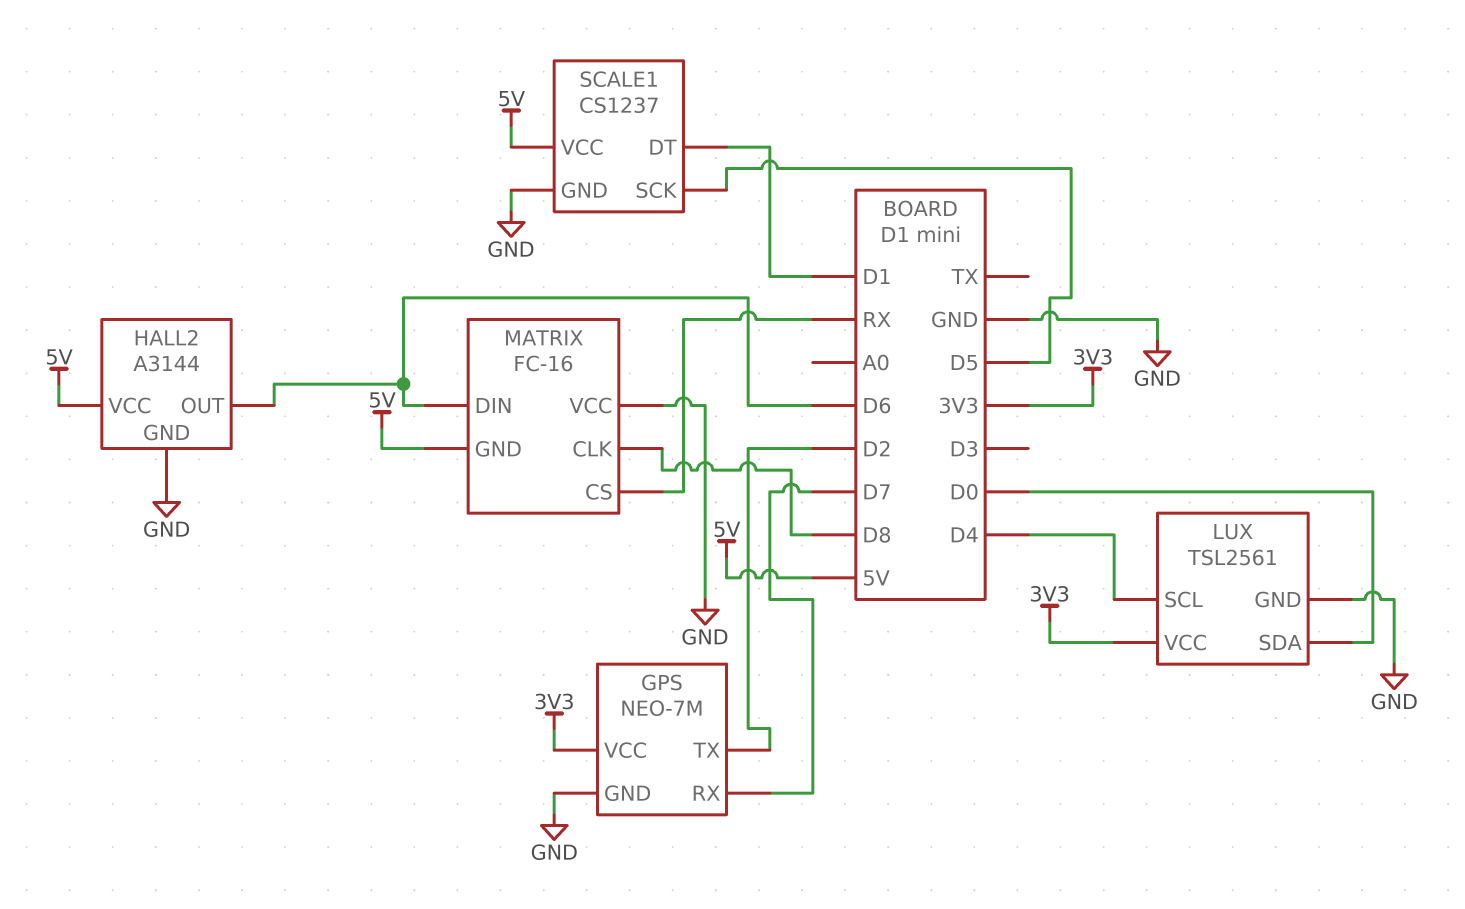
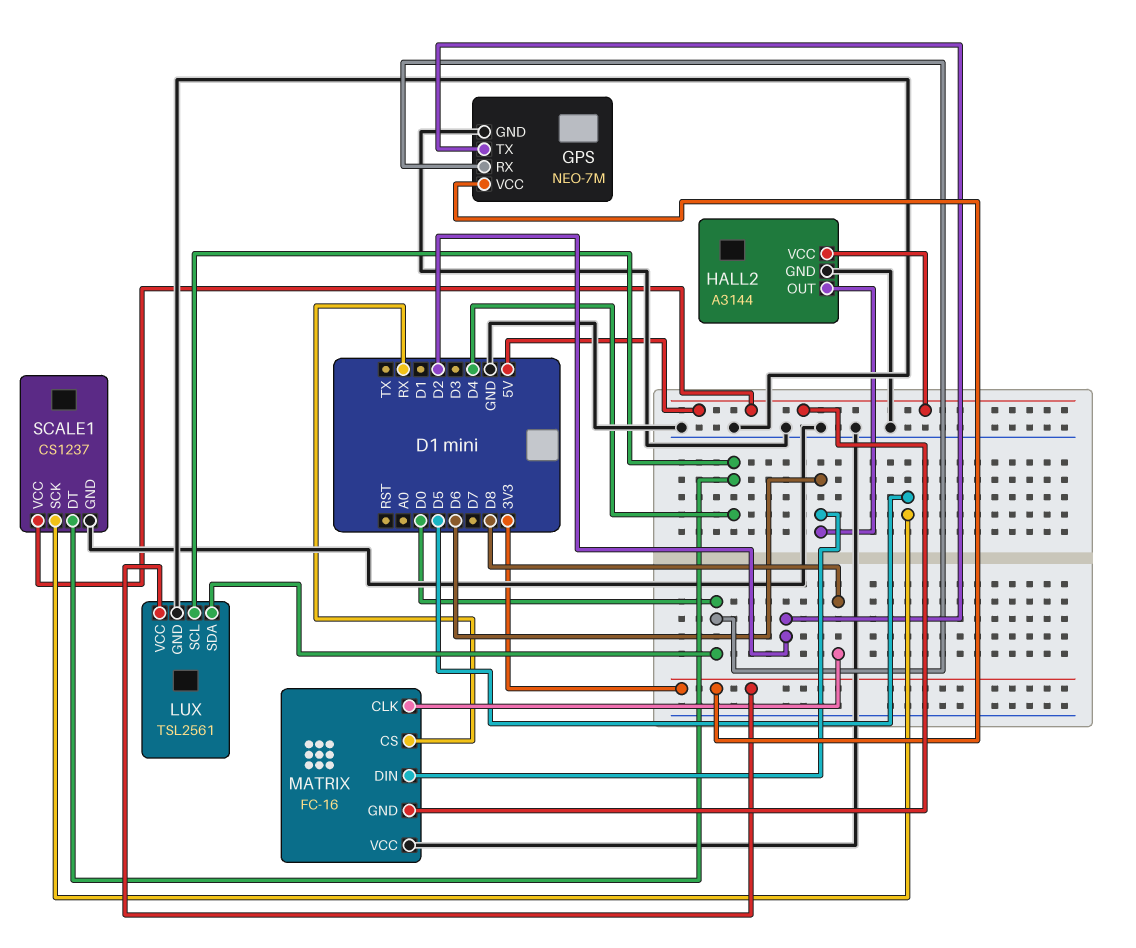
GPS pin RX: D7 -> D0
SCALE1 pin DT: D1 -> D4

